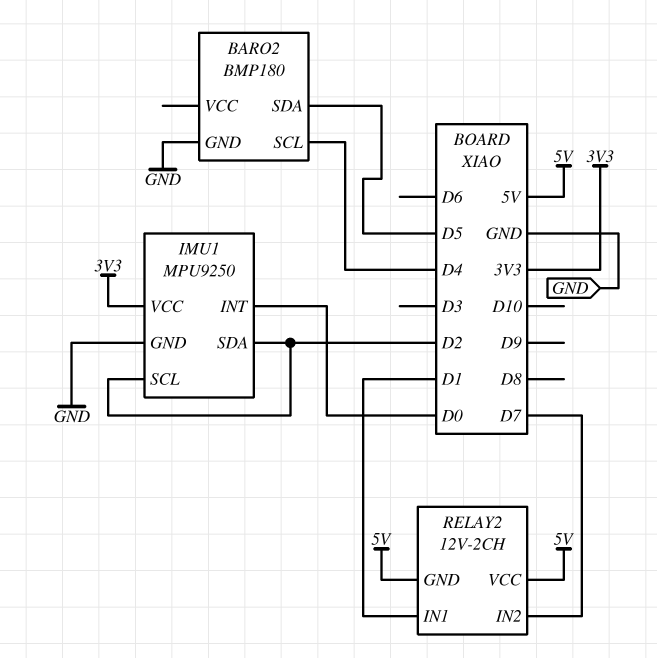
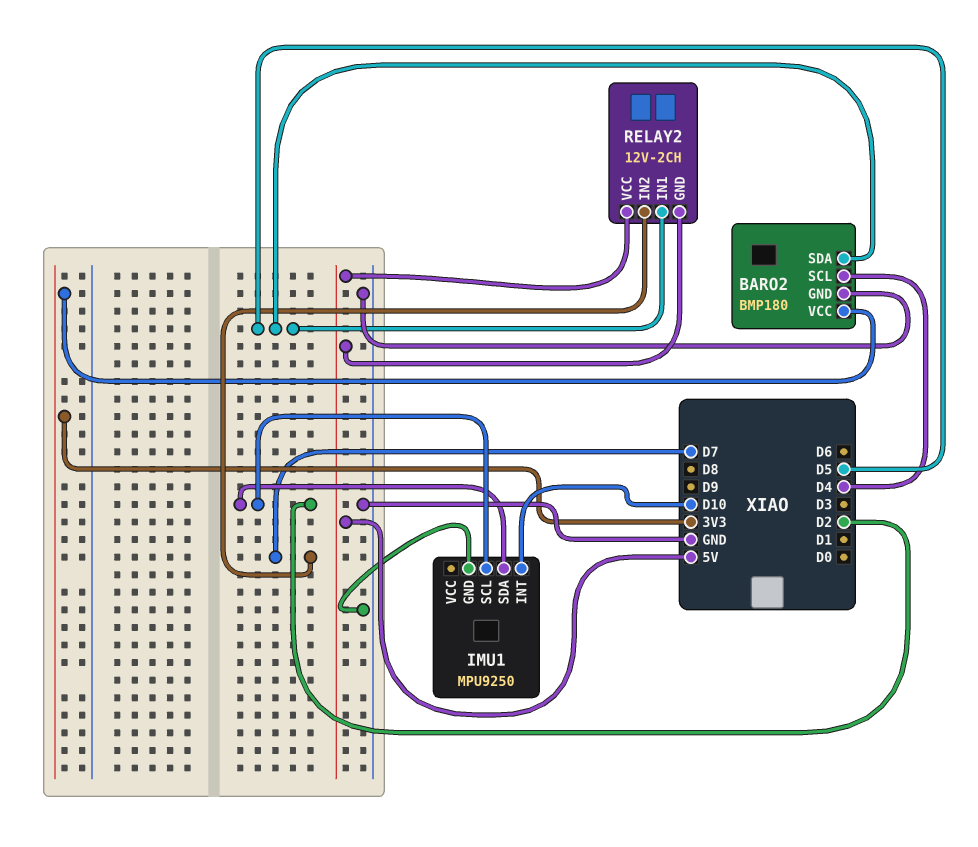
BARO2 pin VCC: none -> 3V3
IMU1 pin INT: D0 -> D10
IMU1 pin VCC: 3V3 -> none
RELAY2 pin IN1: D1 -> D5

